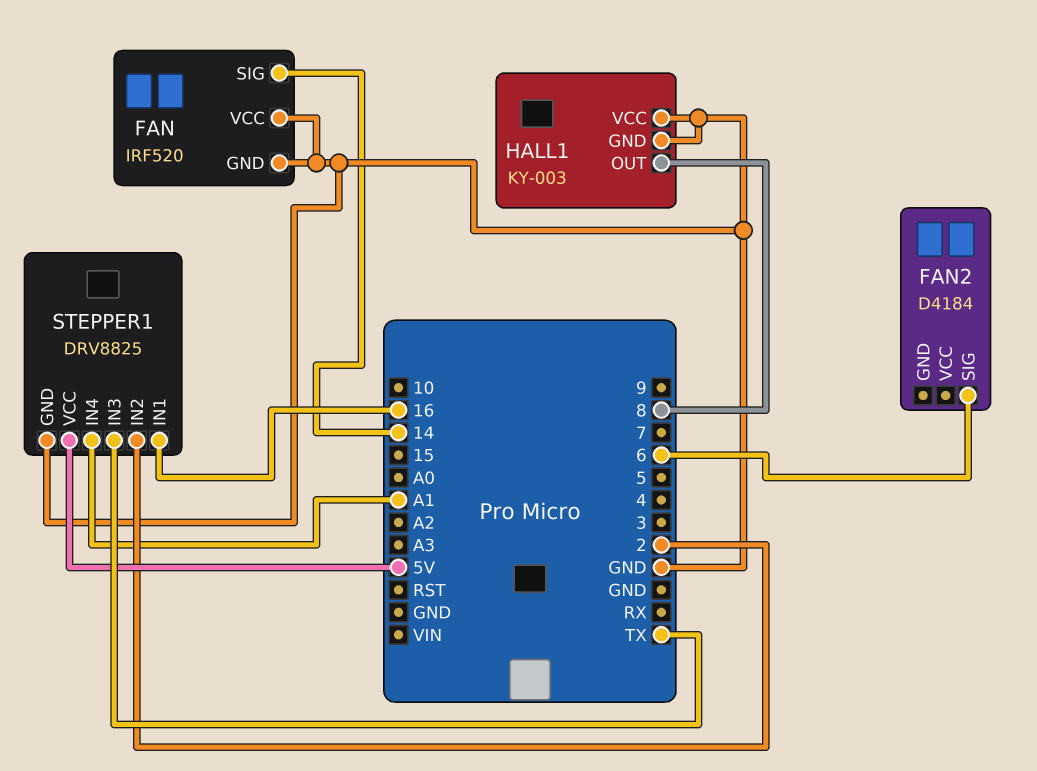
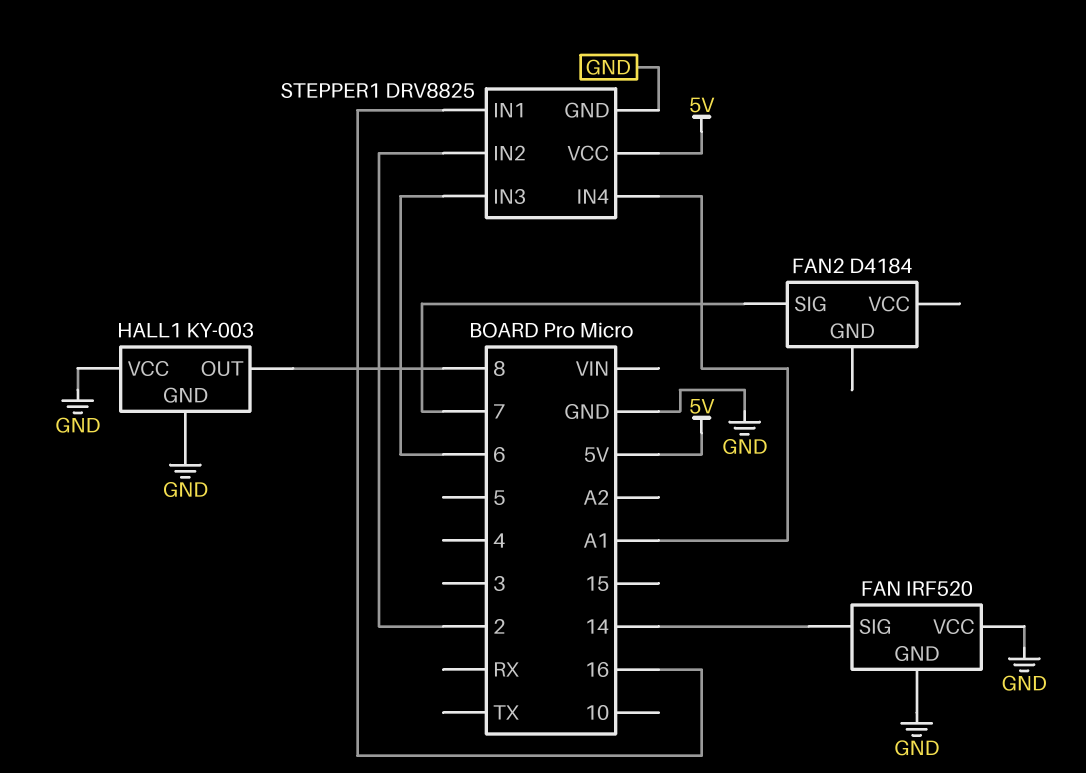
FAN2 pin SIG: 6 -> 7
STEPPER1 pin IN3: TX -> 6

